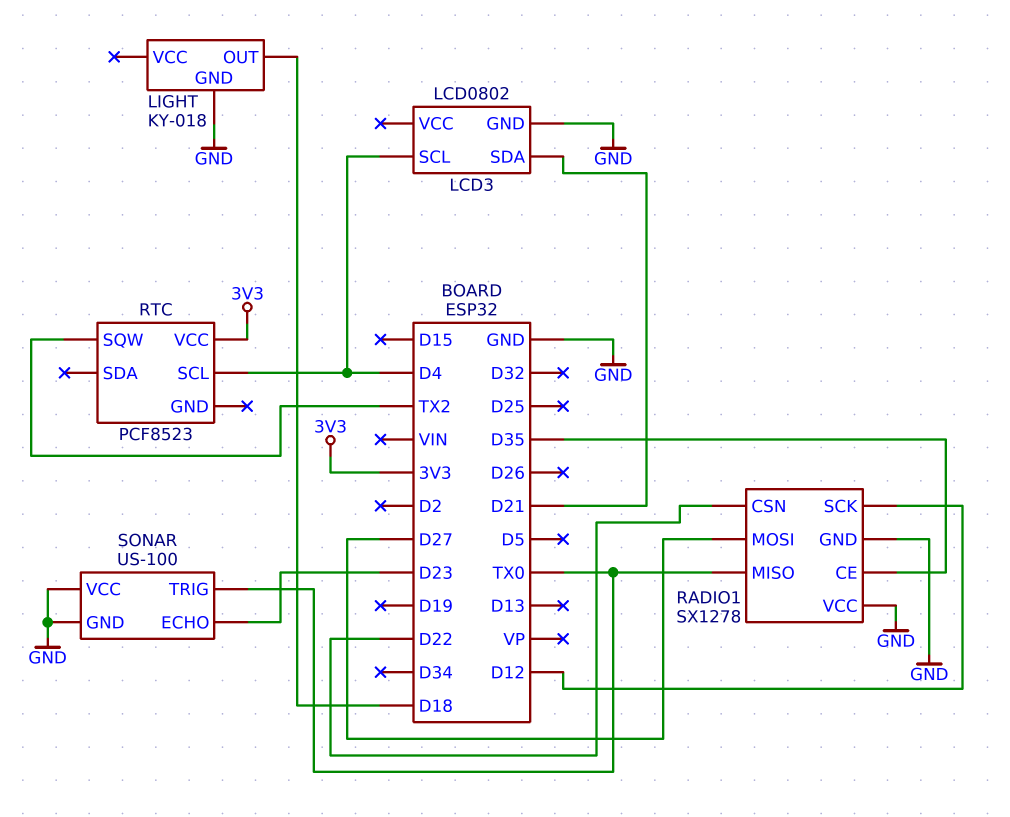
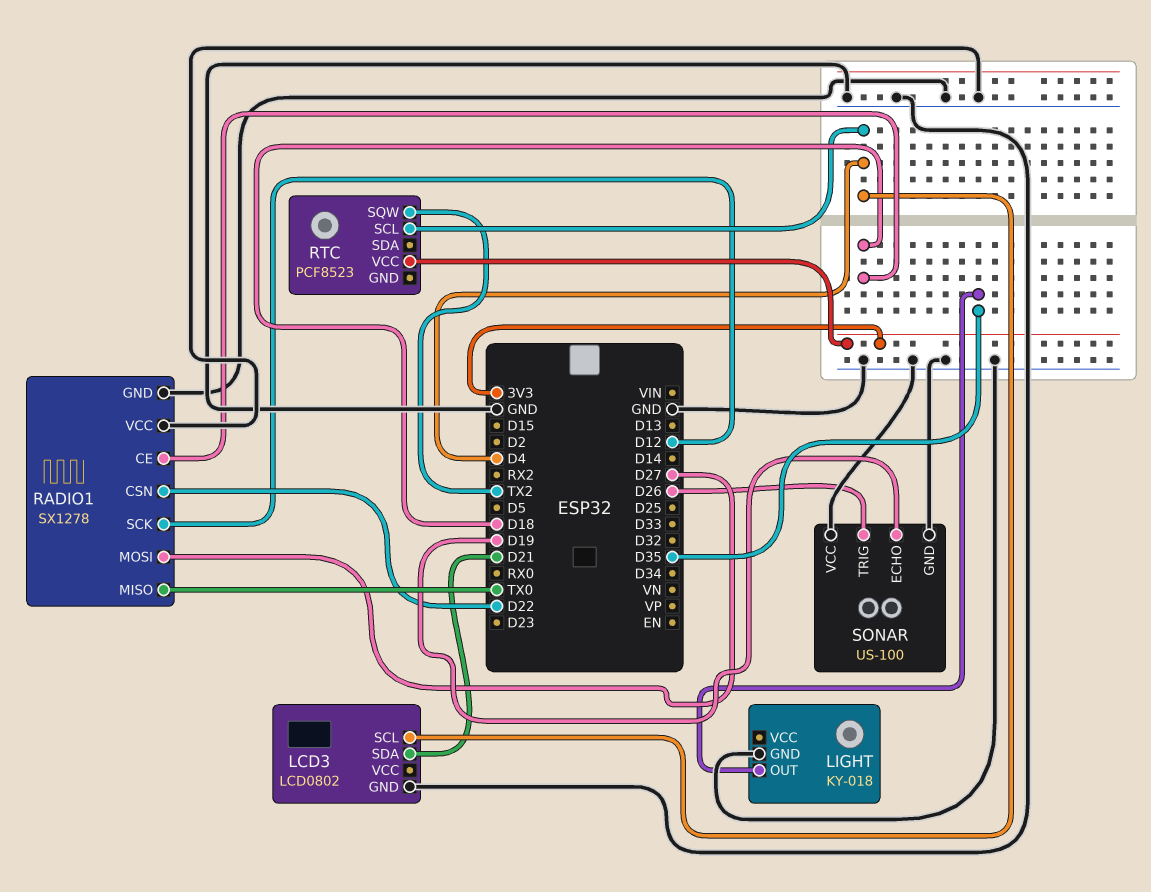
LIGHT pin OUT: D18 -> D35
RADIO1 pin CE: D35 -> D18
SONAR pin ECHO: D23 -> D19
SONAR pin TRIG: TX0 -> D26

